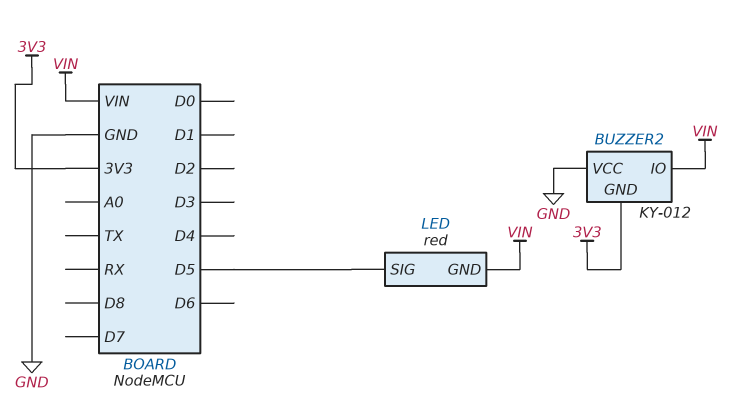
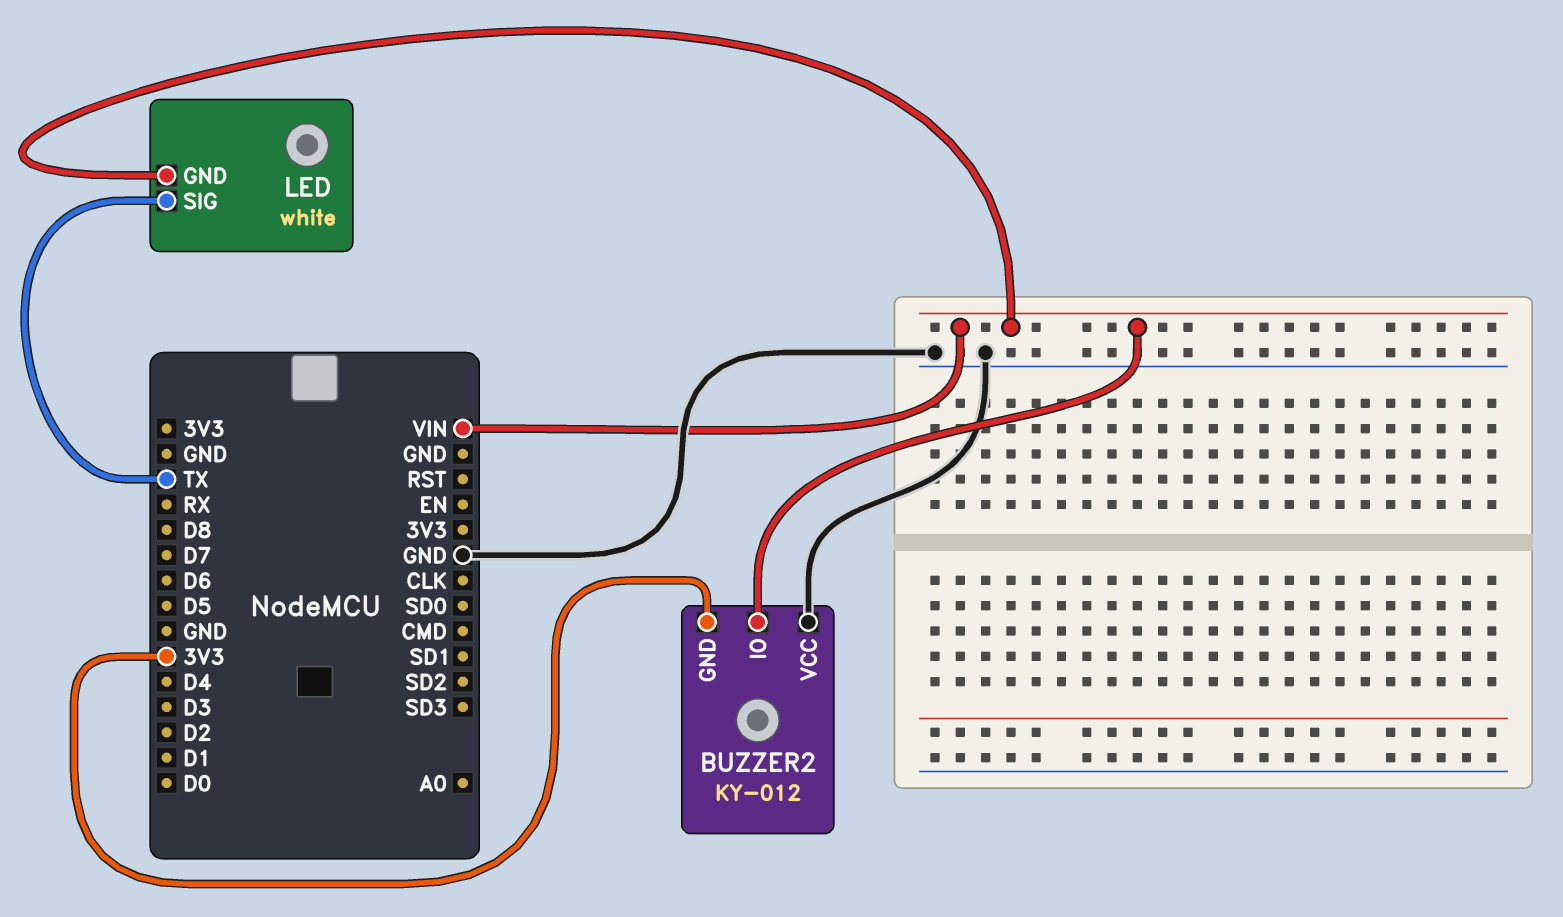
LED: red -> white
LED pin SIG: D5 -> TX

